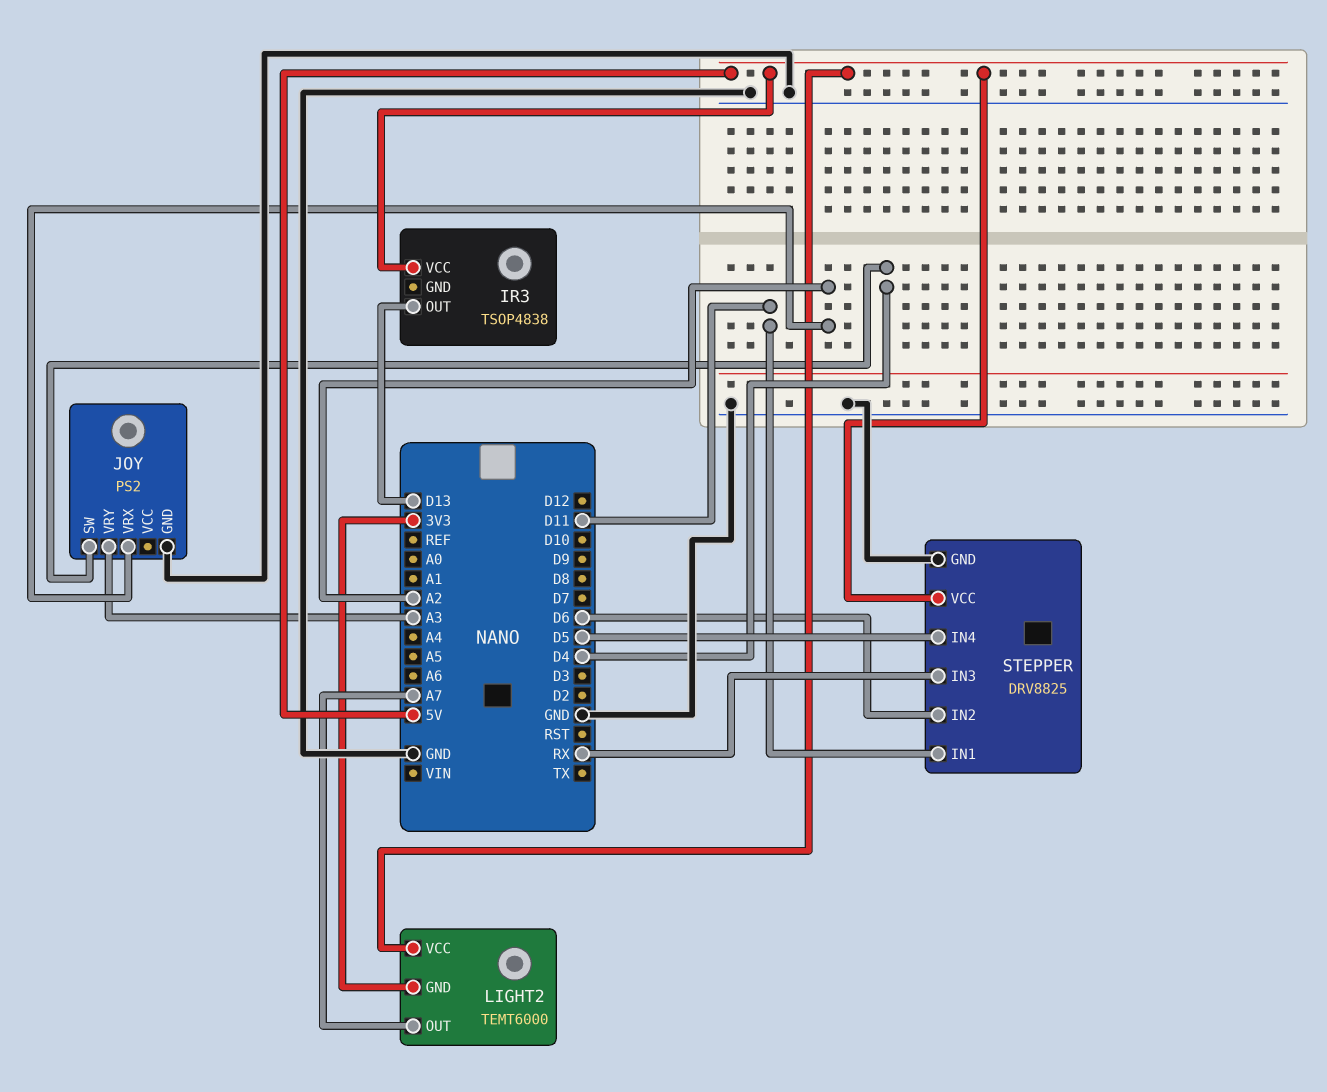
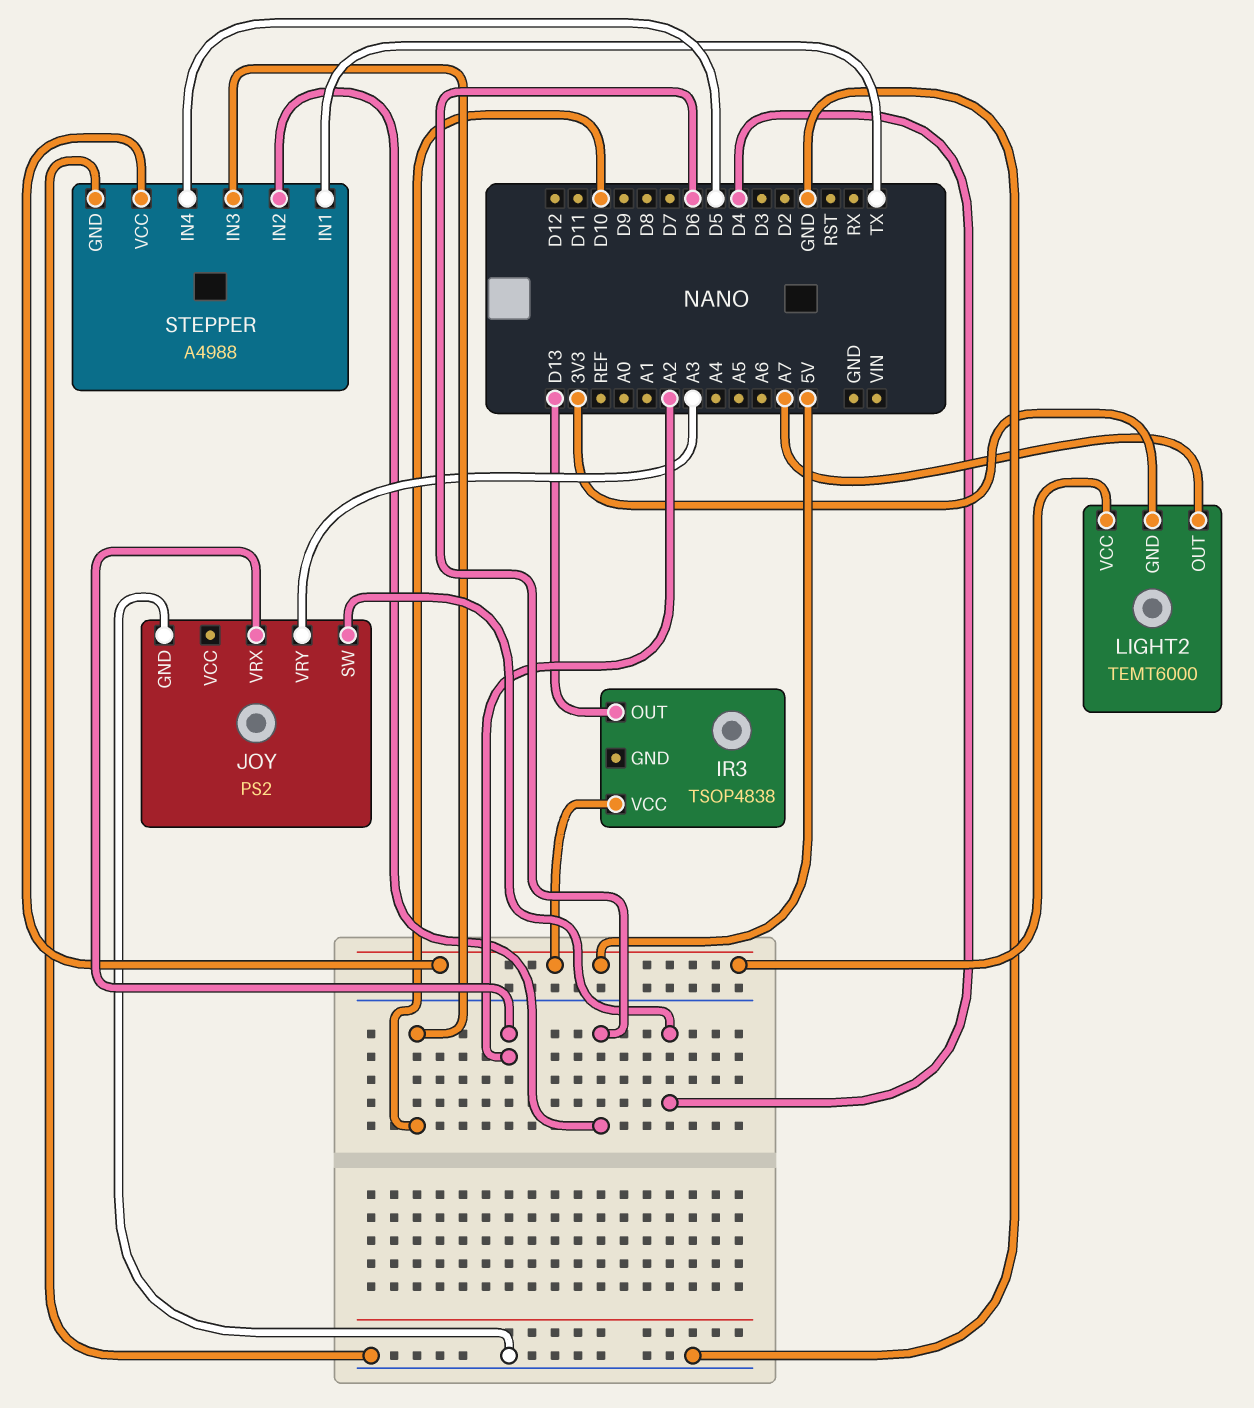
STEPPER: DRV8825 -> A4988
STEPPER pin IN1: D11 -> TX
STEPPER pin IN3: RX -> D10

